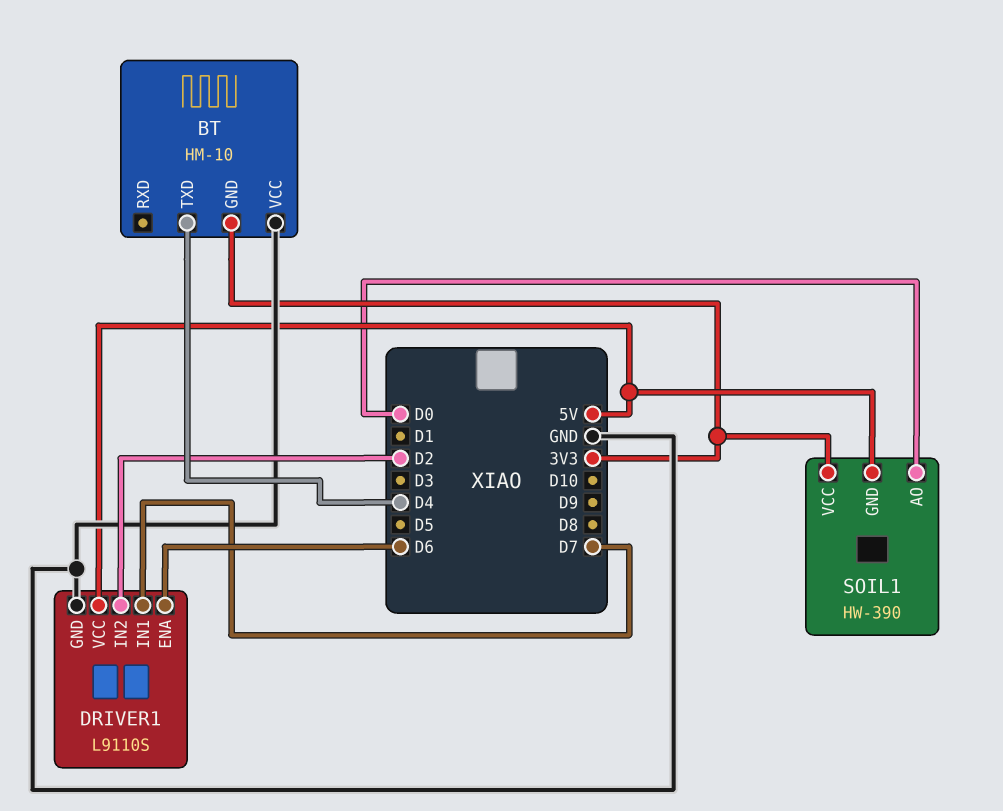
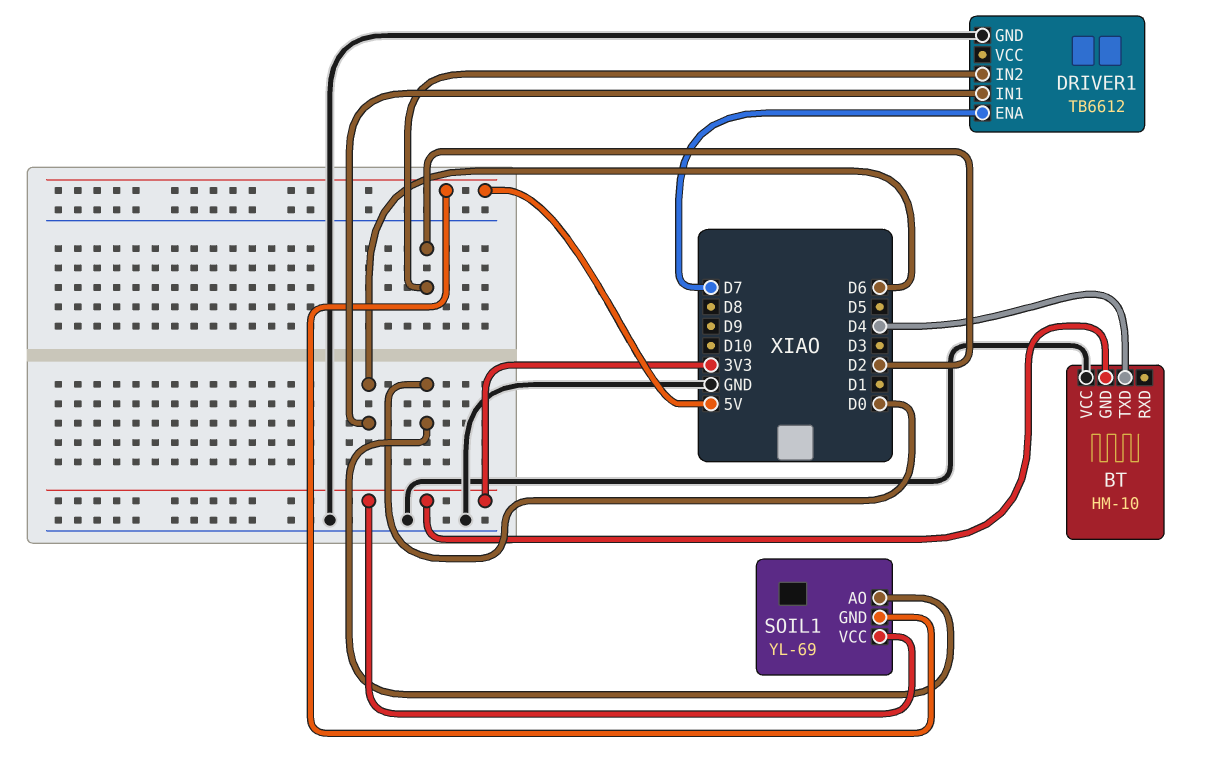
DRIVER1: L9110S -> TB6612
DRIVER1 pin ENA: D6 -> D7
DRIVER1 pin IN1: D7 -> D6
DRIVER1 pin VCC: 5V -> none
SOIL1: HW-390 -> YL-69

